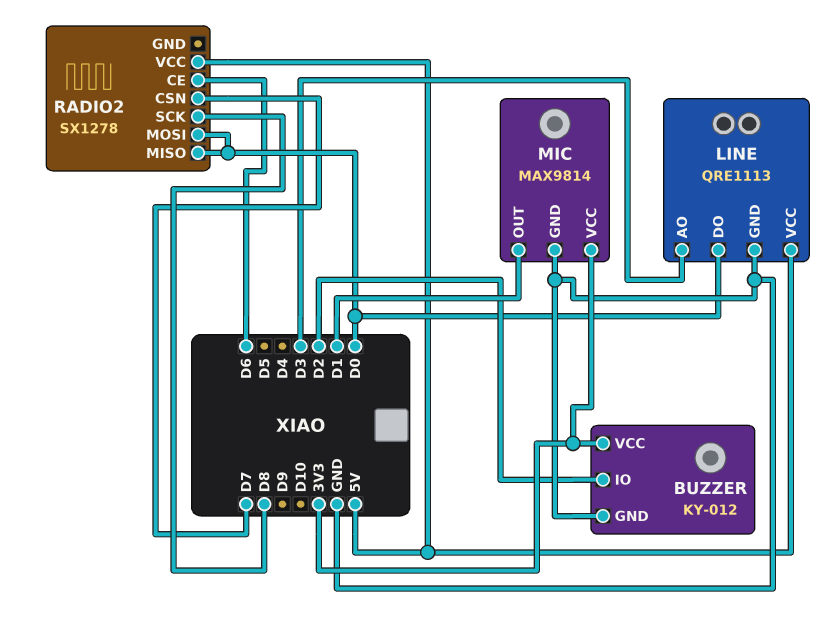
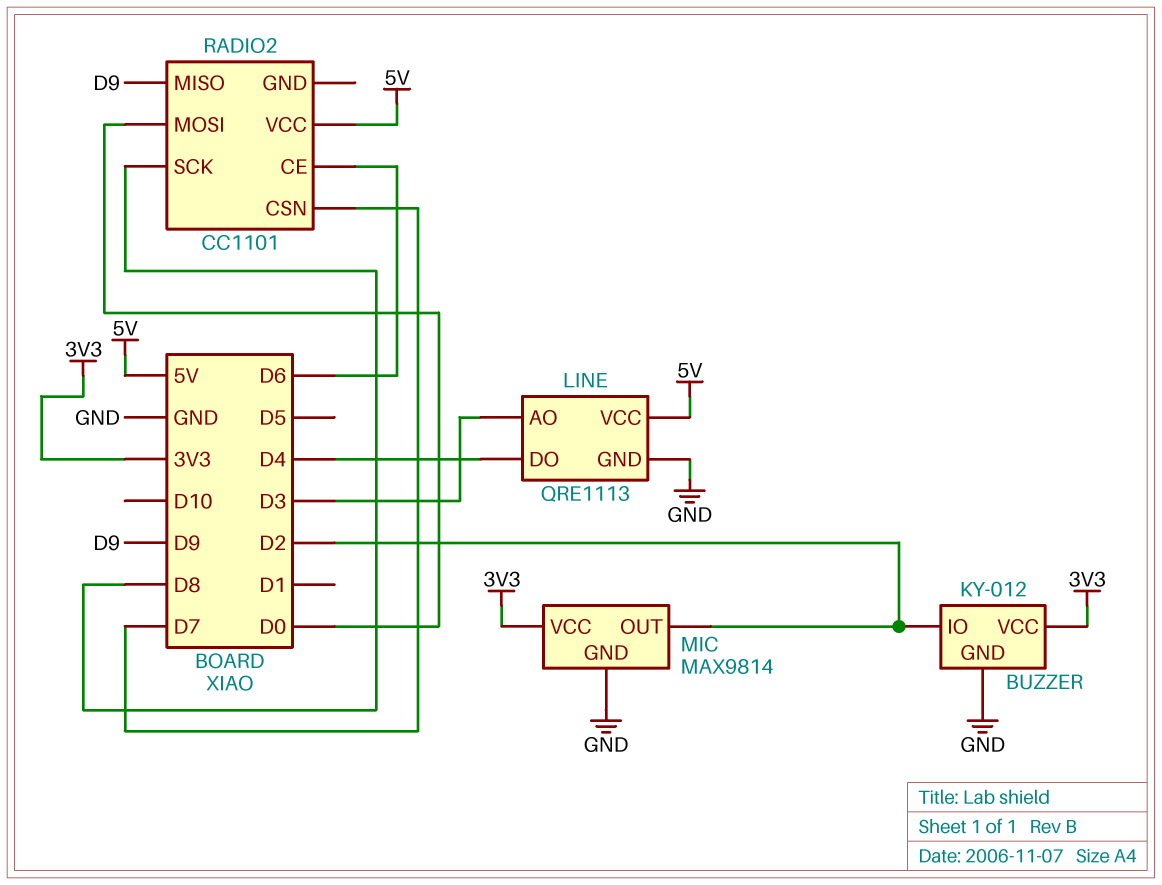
LINE pin DO: D0 -> D4
MIC pin OUT: D1 -> D2
RADIO2: SX1278 -> CC1101
RADIO2 pin MISO: D0 -> D9

